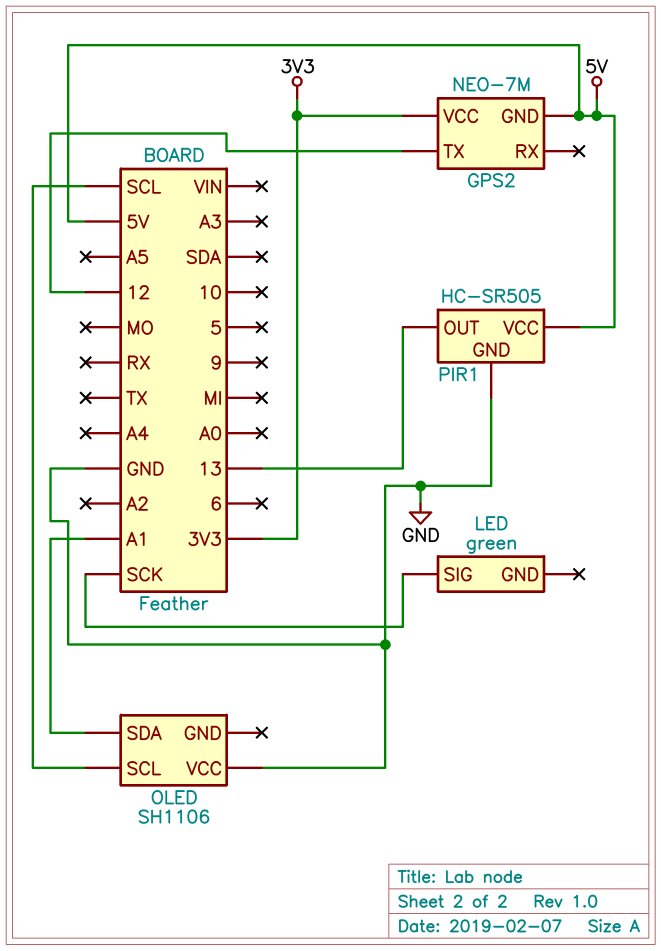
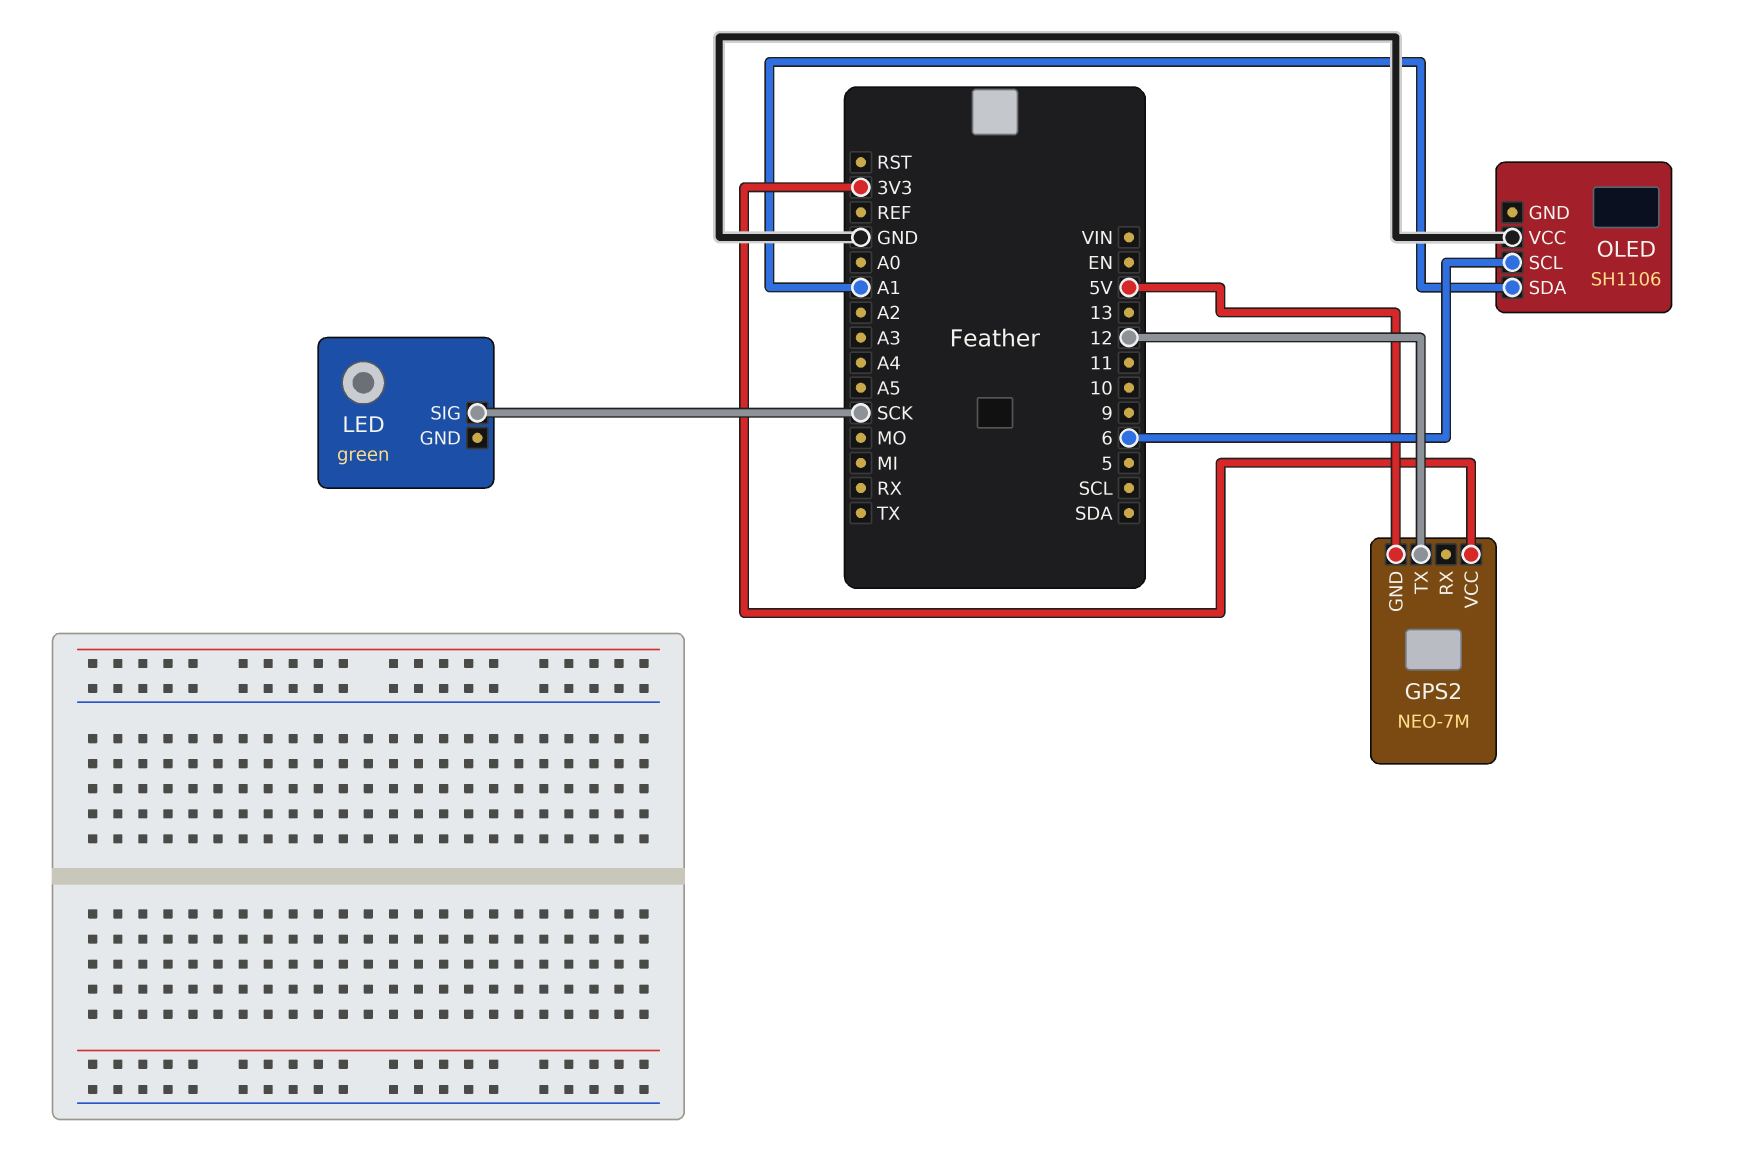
OLED pin SCL: SCL -> 6
PIR1: HC-SR505 -> none
PIR1 pin GND: GND -> none
PIR1 pin OUT: 13 -> none
PIR1 pin VCC: 5V -> none

